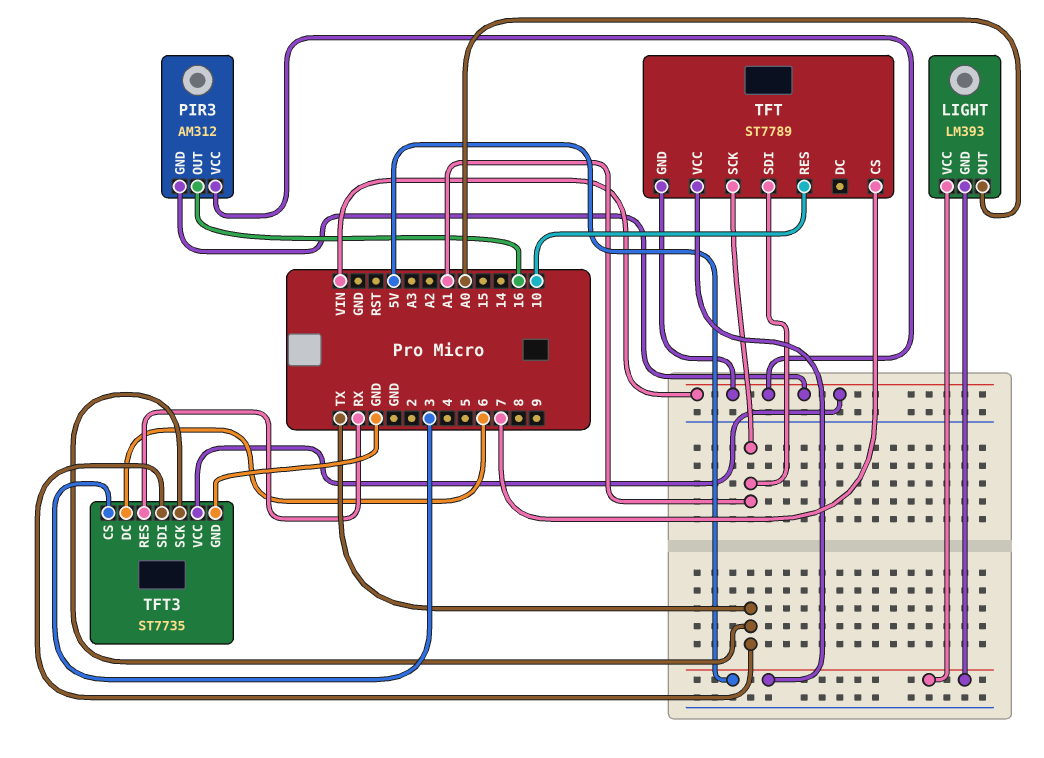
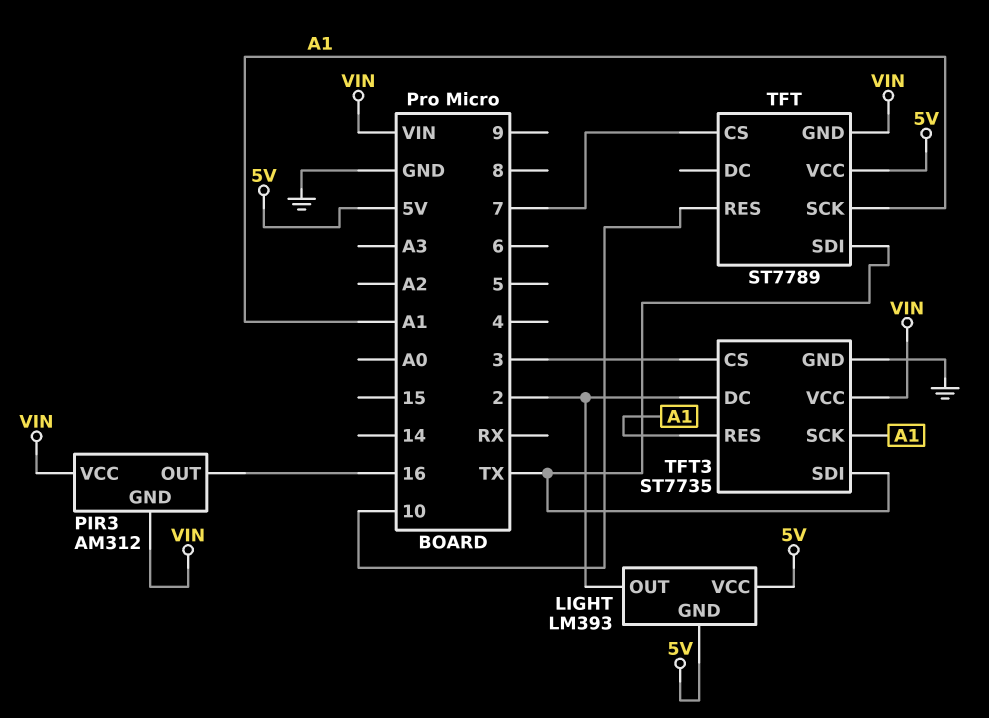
LIGHT pin OUT: A0 -> 2
TFT pin SDI: A1 -> TX
TFT3 pin DC: 6 -> 2
TFT3 pin RES: RX -> A1
TFT3 pin SCK: TX -> A1

